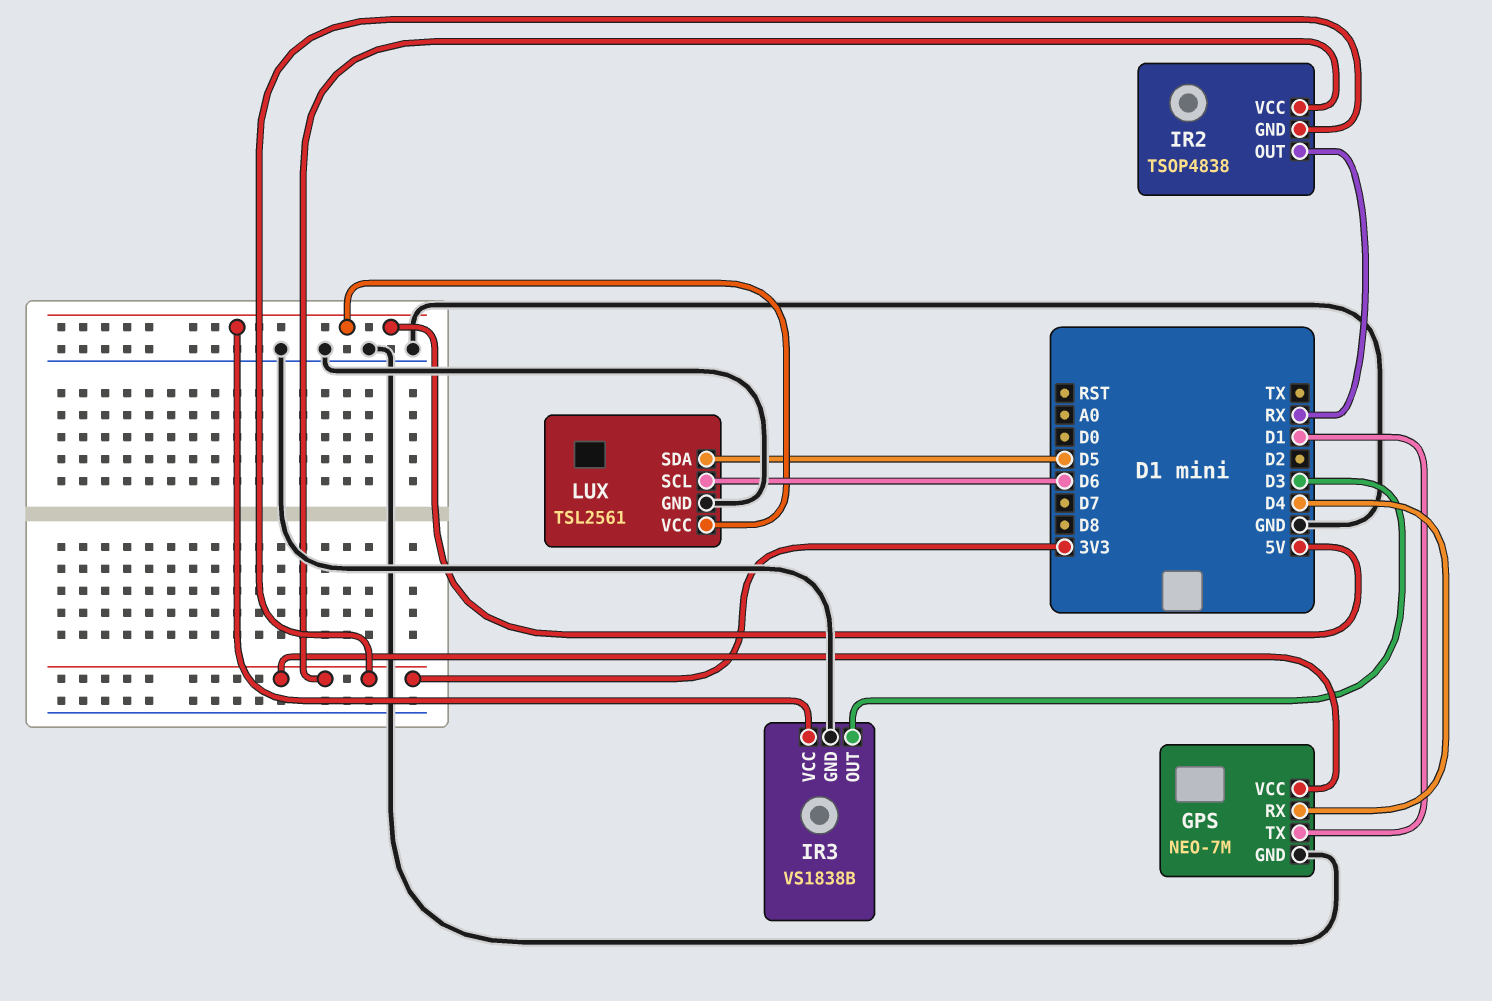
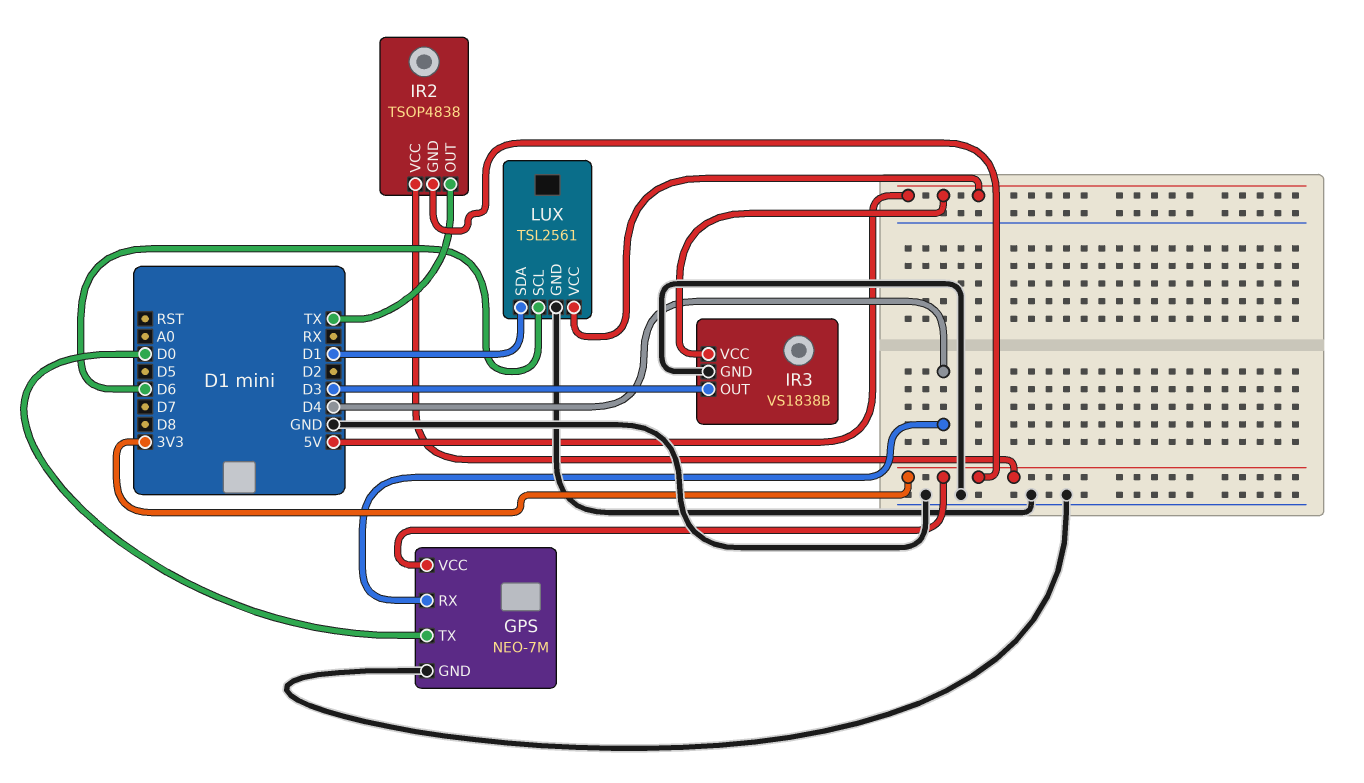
GPS pin TX: D1 -> D0
IR2 pin OUT: RX -> TX
LUX pin SDA: D5 -> D1

